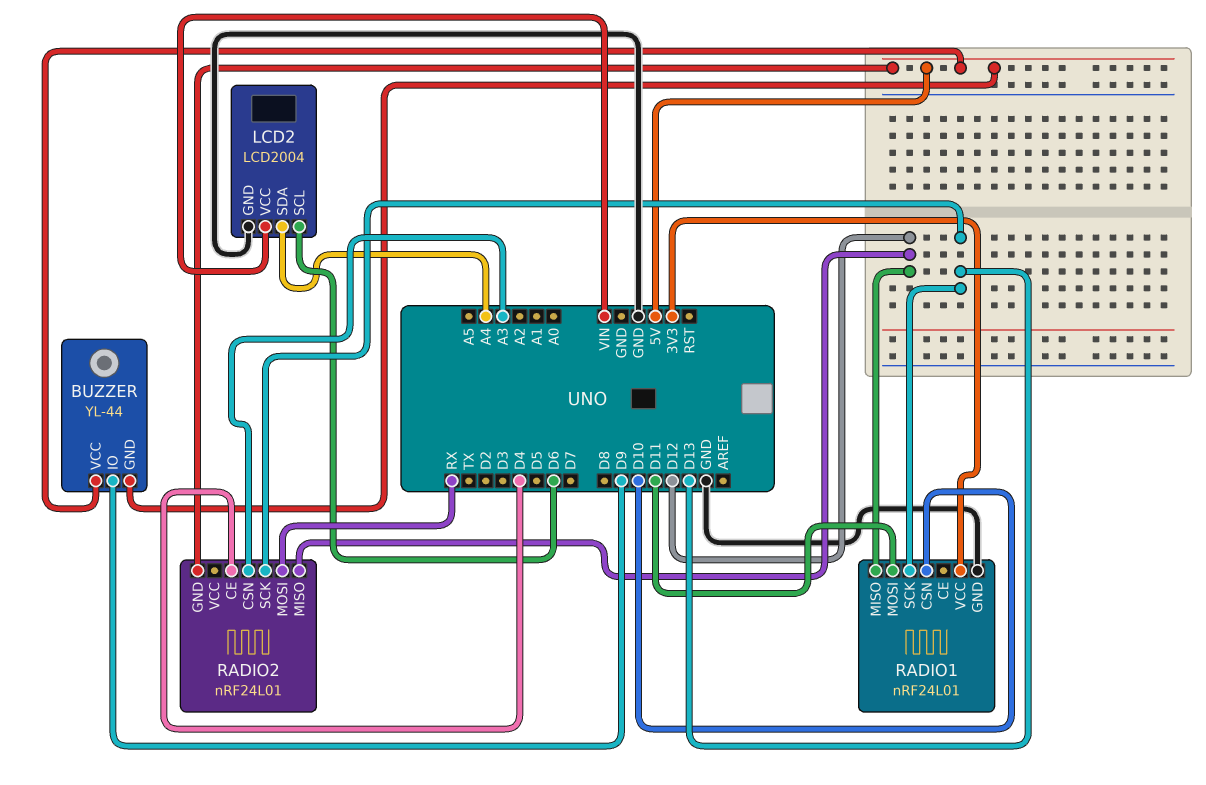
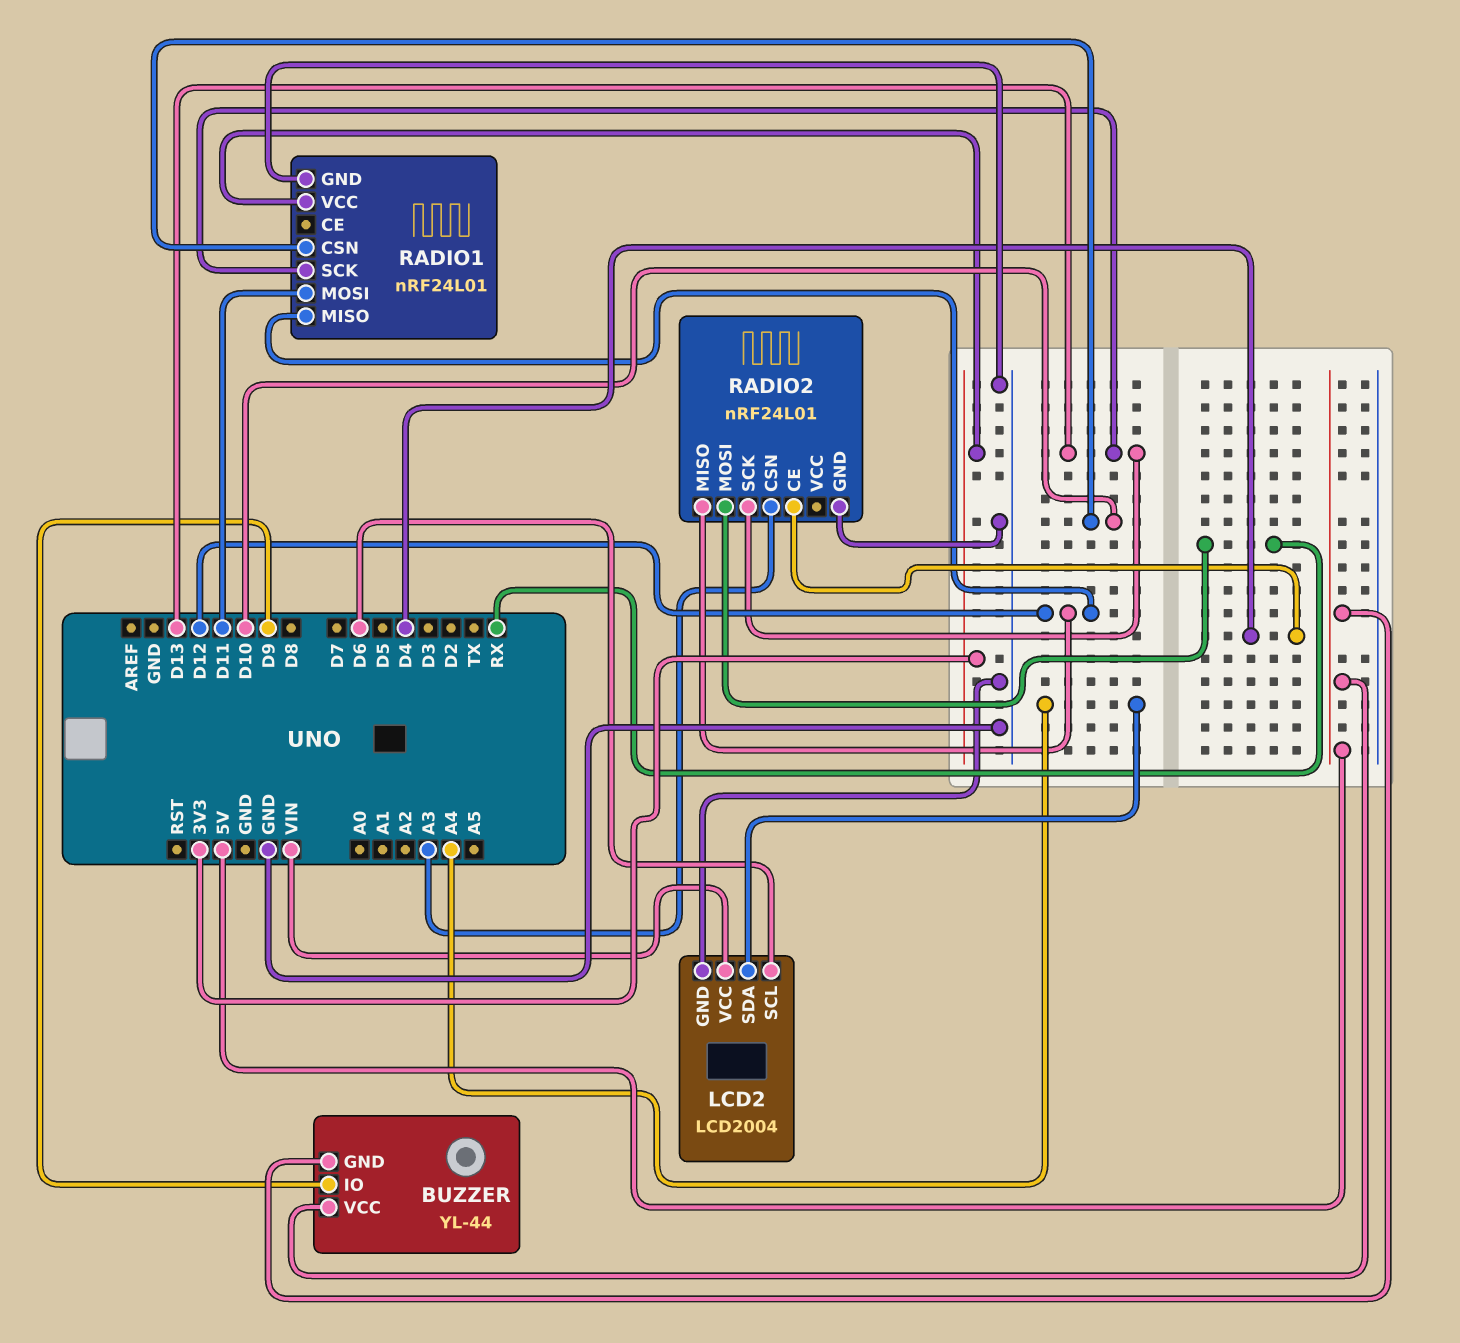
RADIO2 pin GND: 5V -> GND

